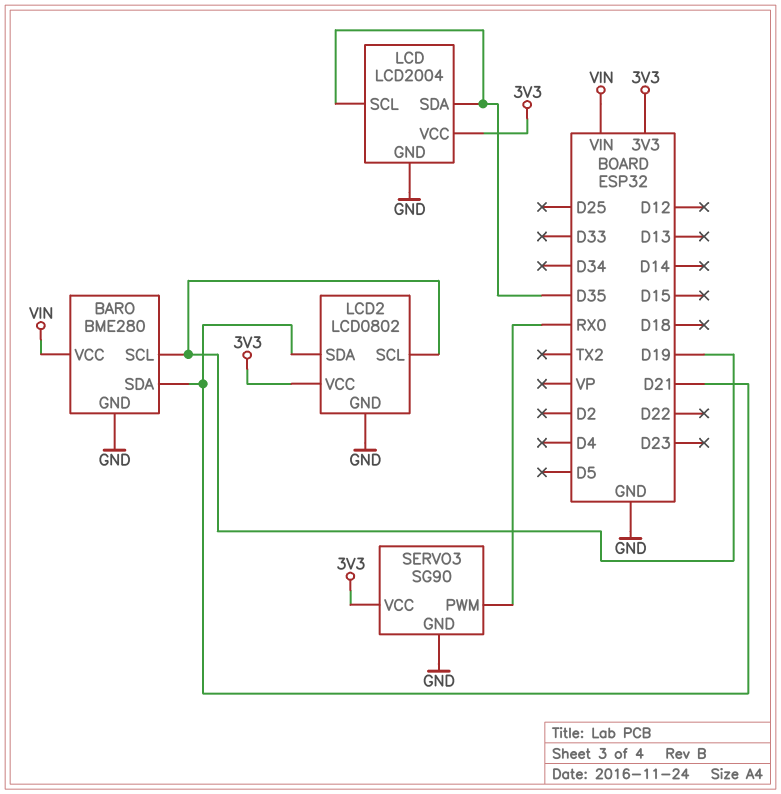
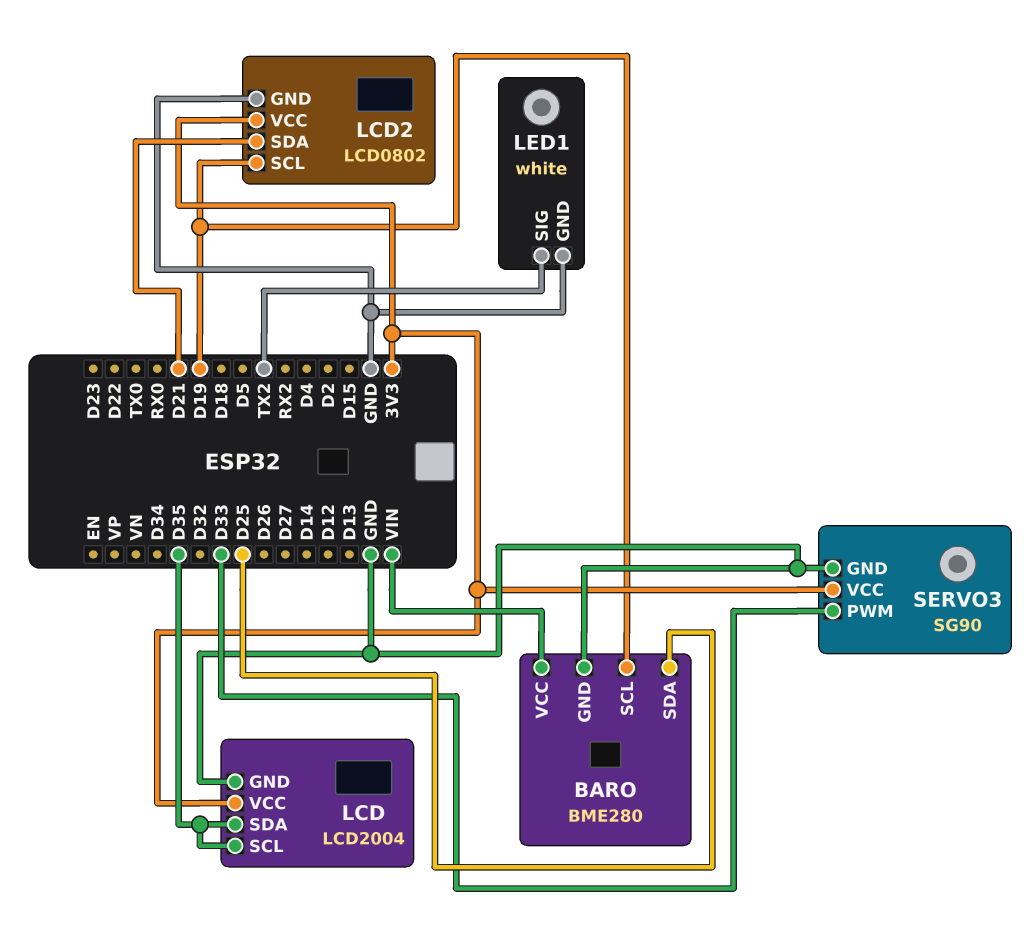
BARO pin SDA: D21 -> D25
LED1: none -> white
LED1 pin GND: none -> GND
LED1 pin SIG: none -> TX2
SERVO3 pin PWM: RX0 -> D33

